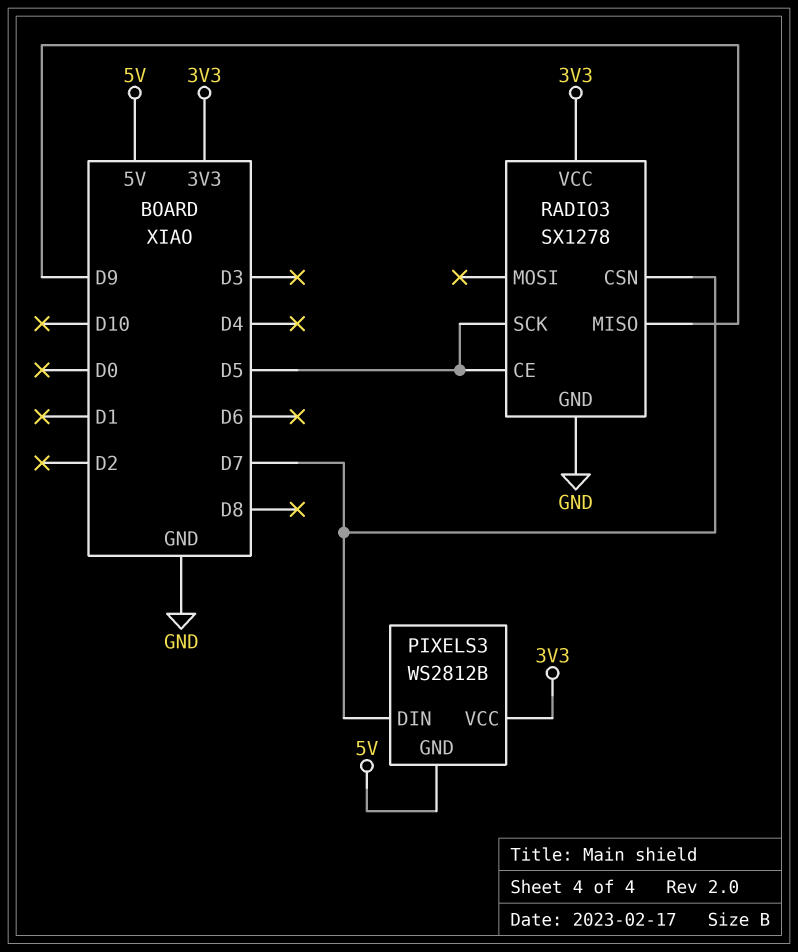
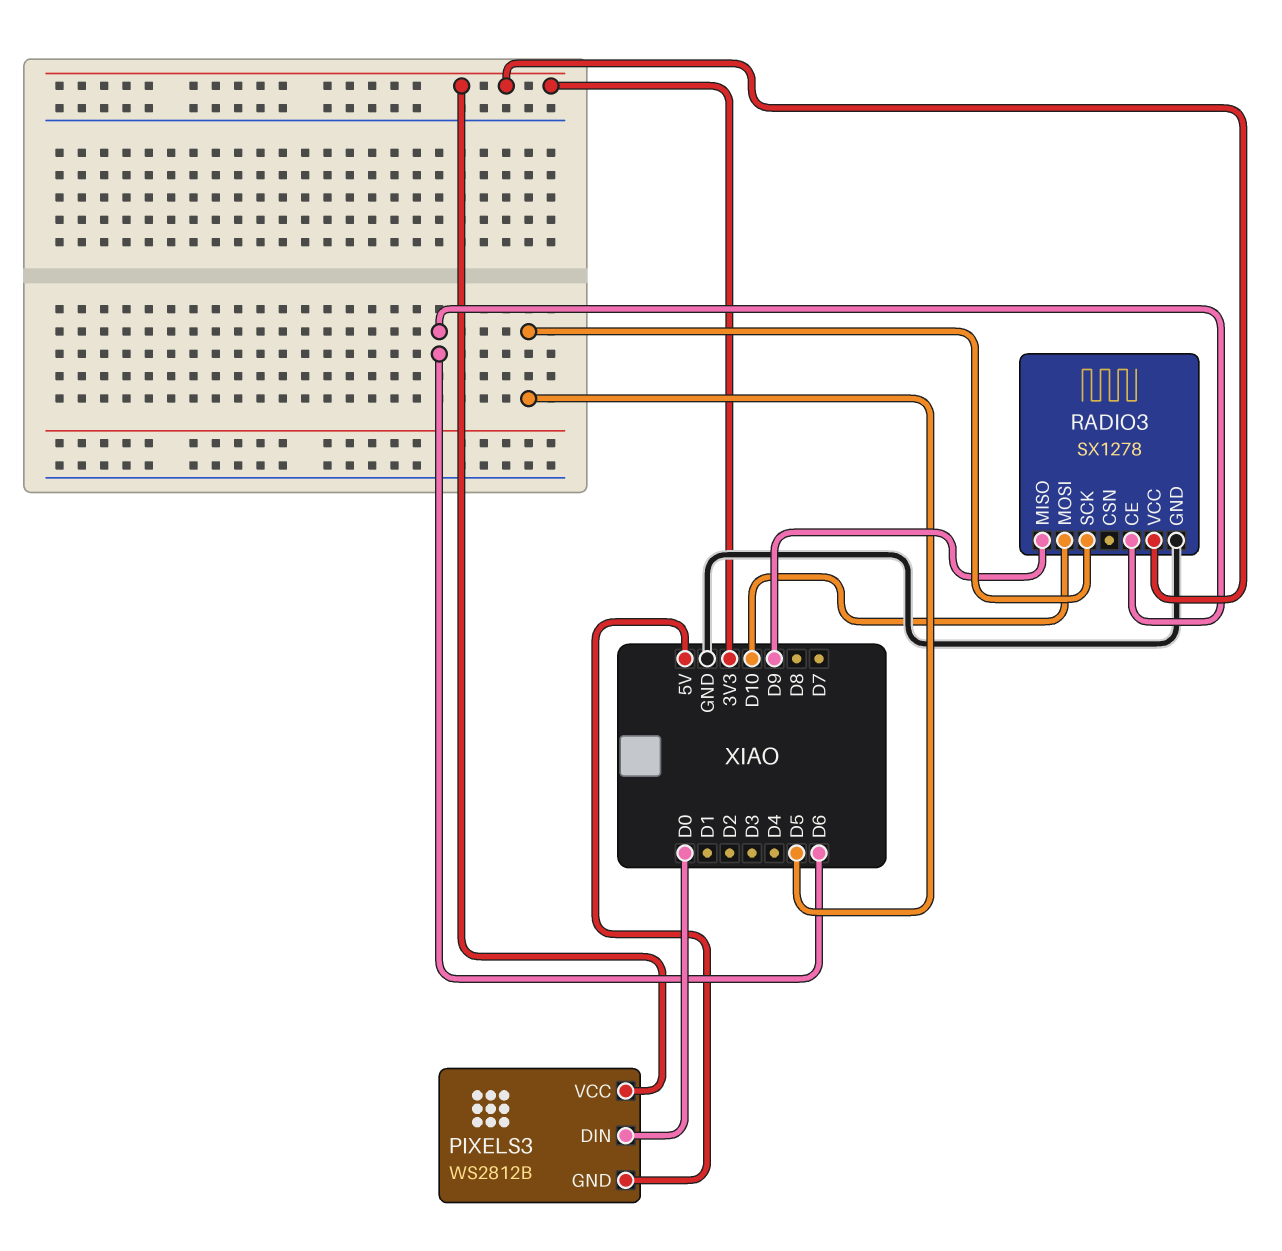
PIXELS3 pin DIN: D7 -> D0
RADIO3 pin CE: D5 -> D6
RADIO3 pin CSN: D7 -> none
RADIO3 pin MOSI: none -> D10

